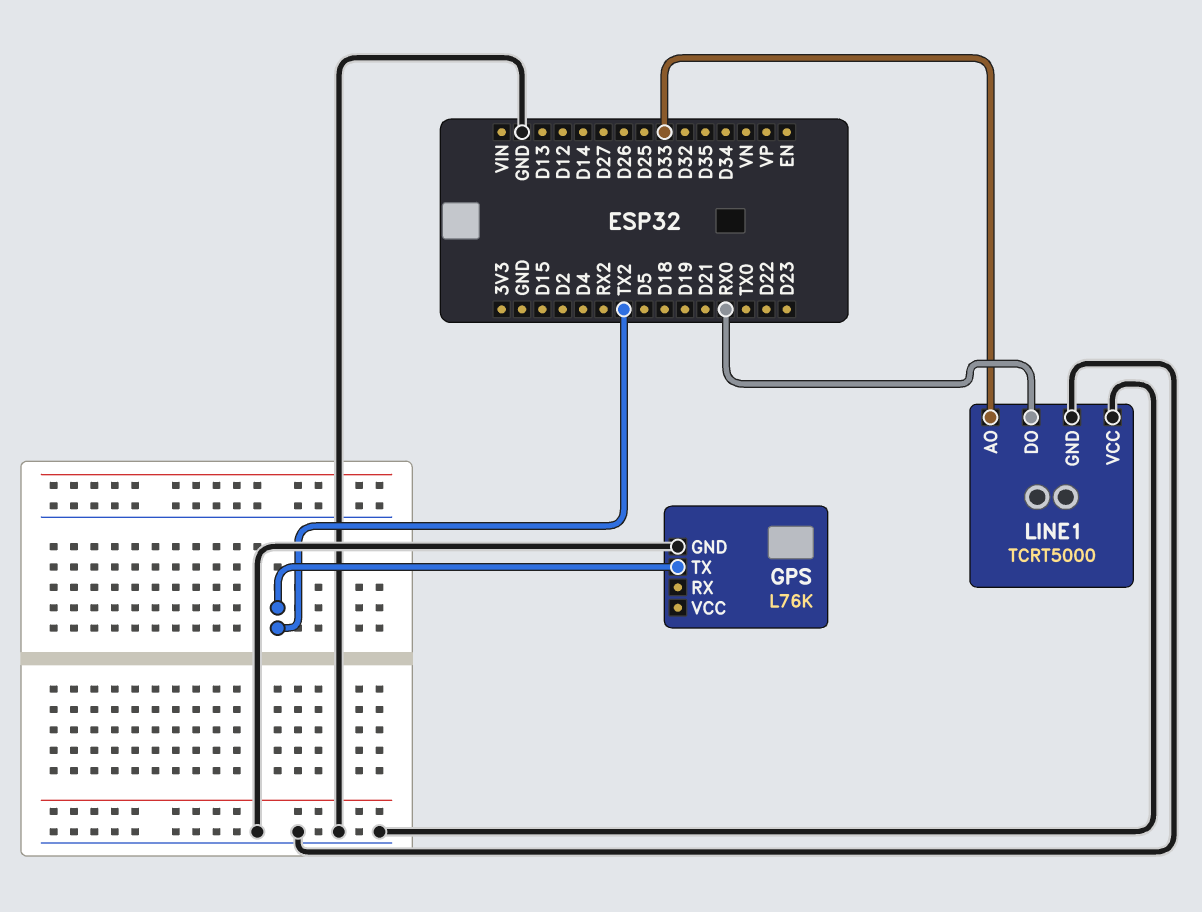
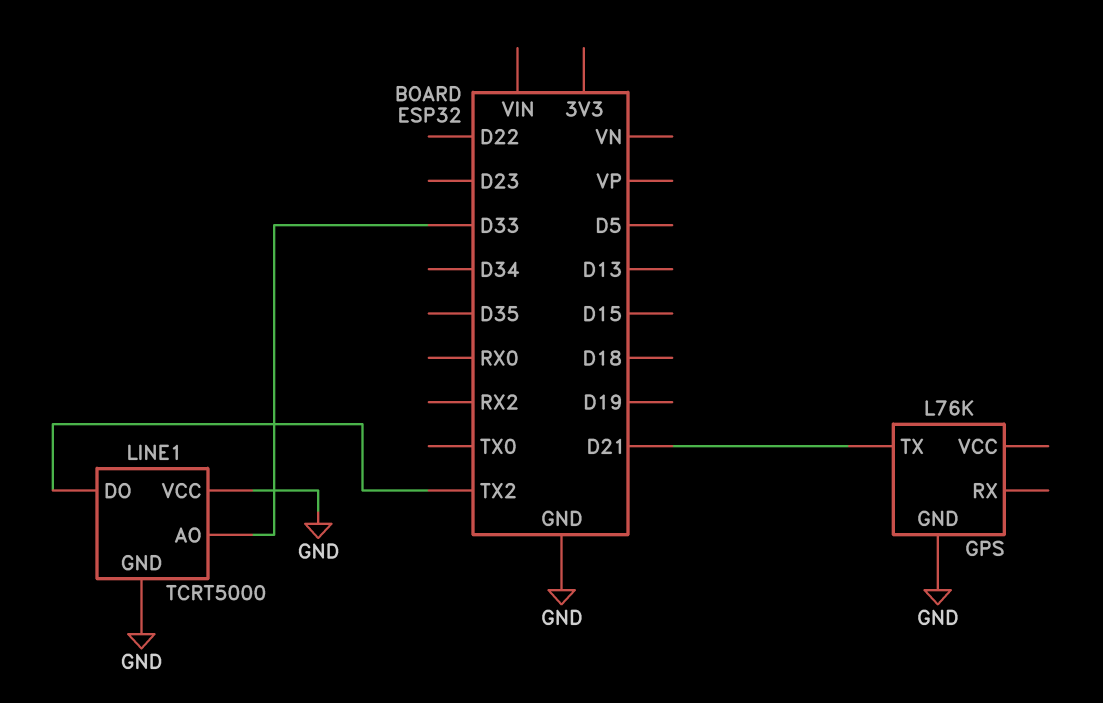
GPS pin TX: TX2 -> D21
LINE1 pin DO: RX0 -> TX2

